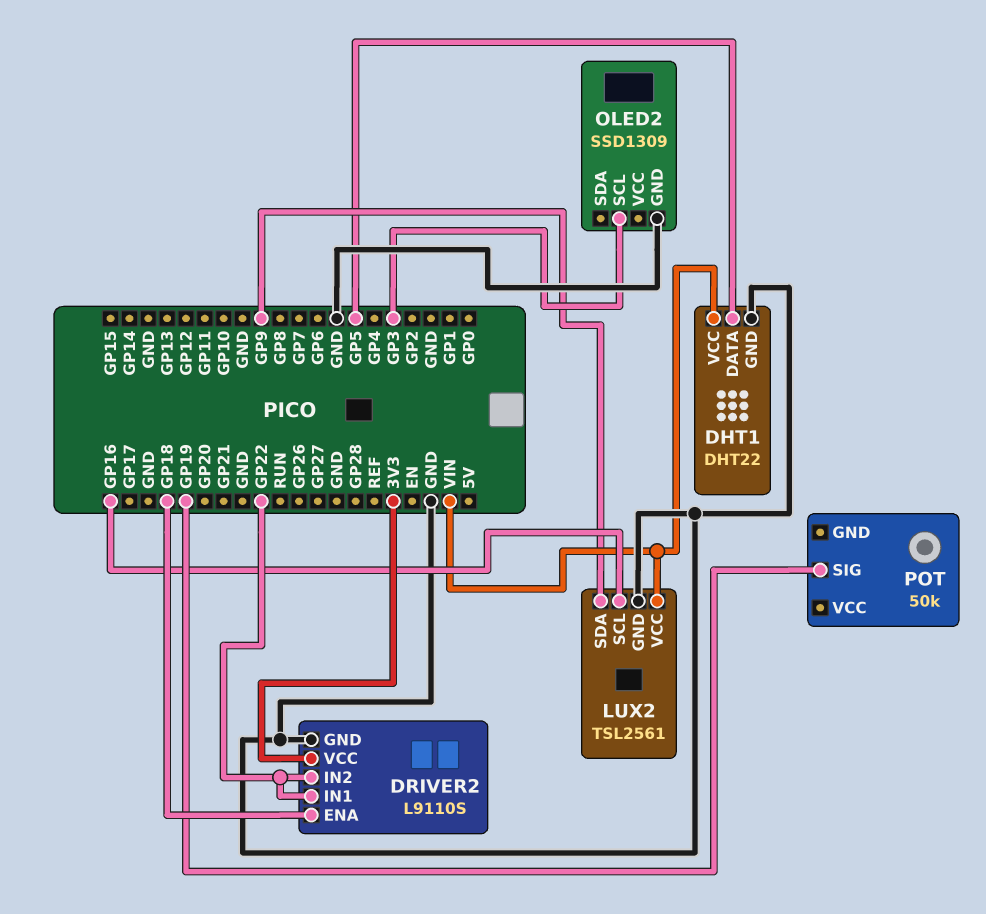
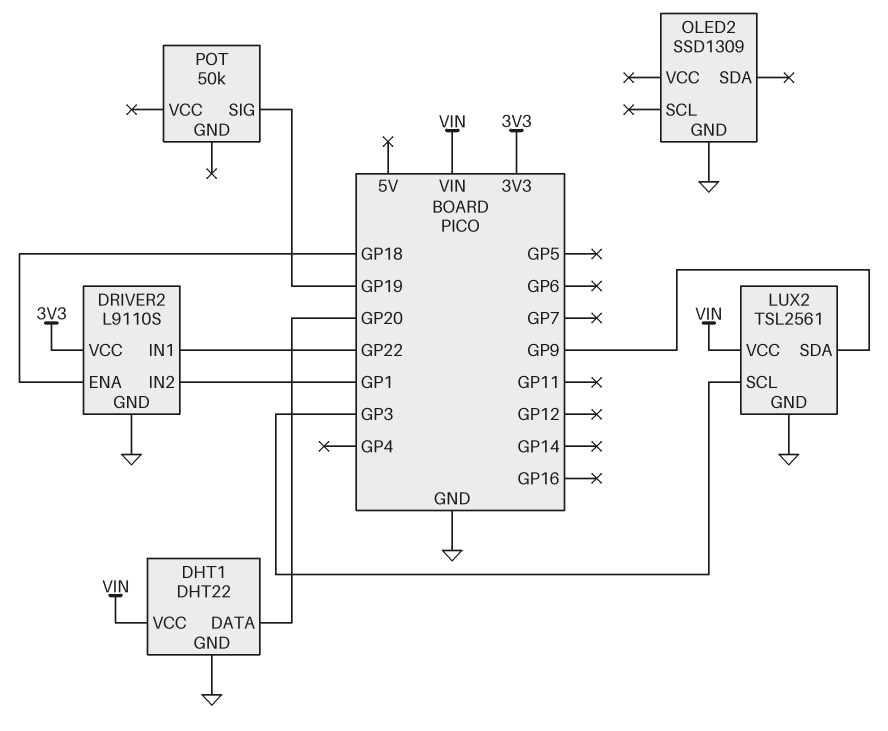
DHT1 pin DATA: GP5 -> GP20
DRIVER2 pin IN2: GP22 -> GP1
LUX2 pin SCL: GP16 -> GP3
OLED2 pin SCL: GP3 -> none

